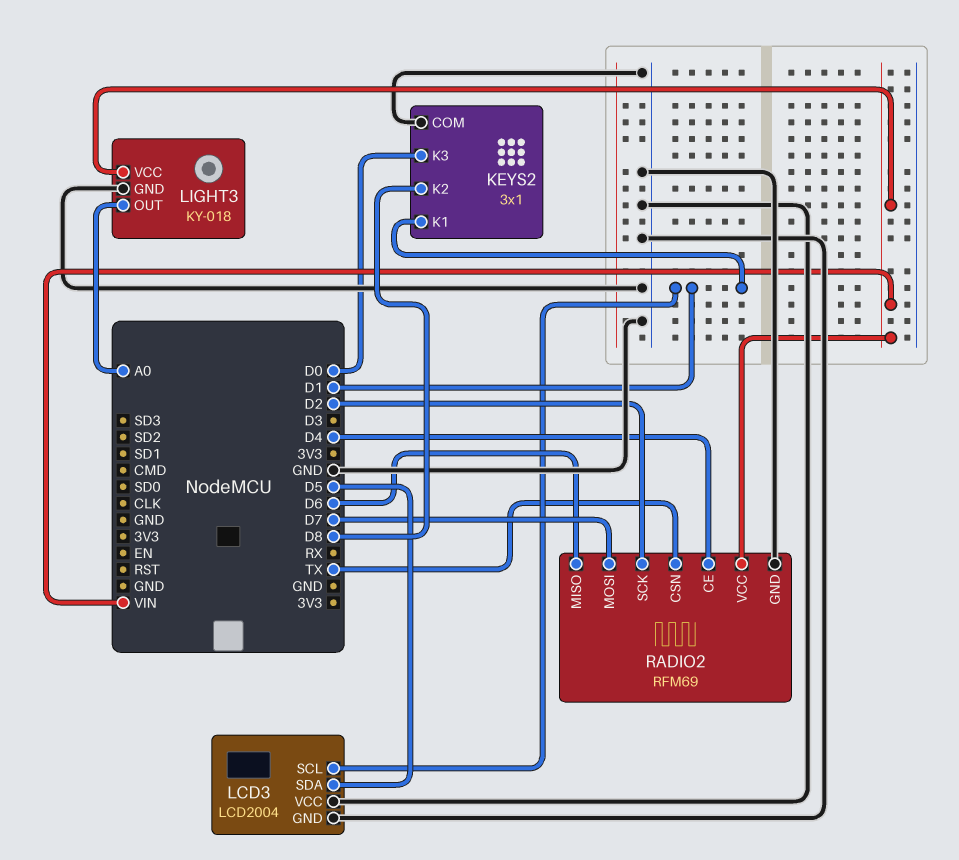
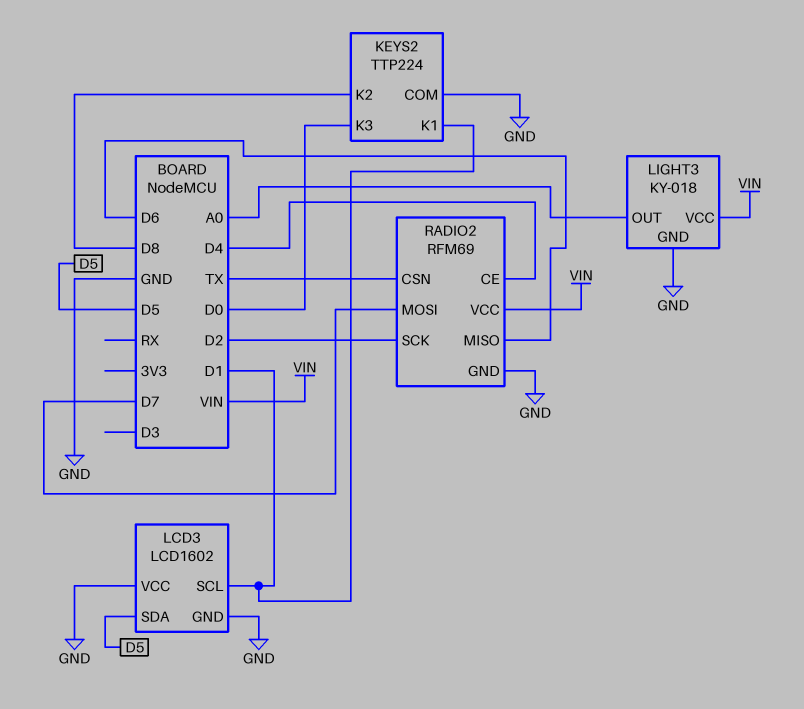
KEYS2: 3x1 -> TTP224
LCD3: LCD2004 -> LCD1602

